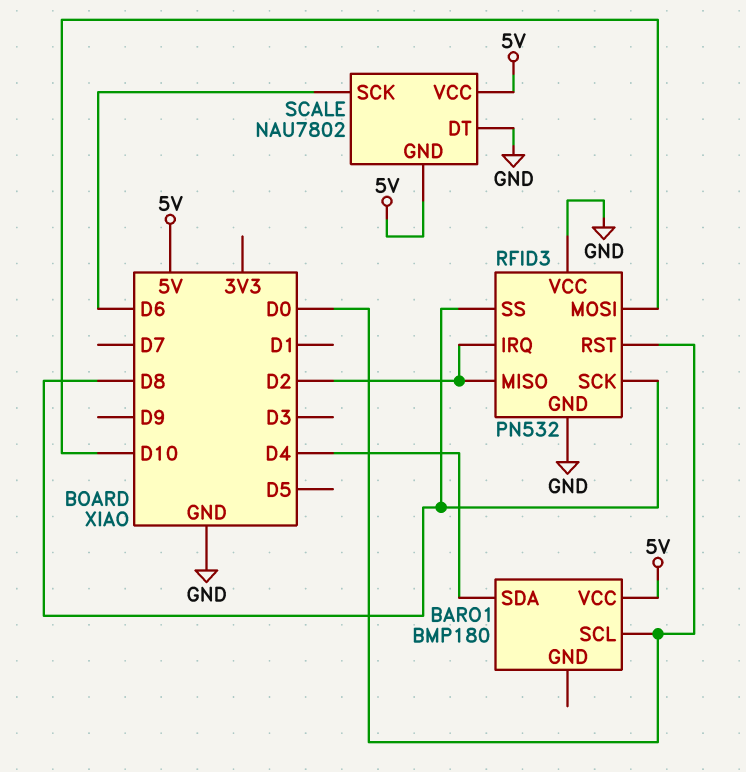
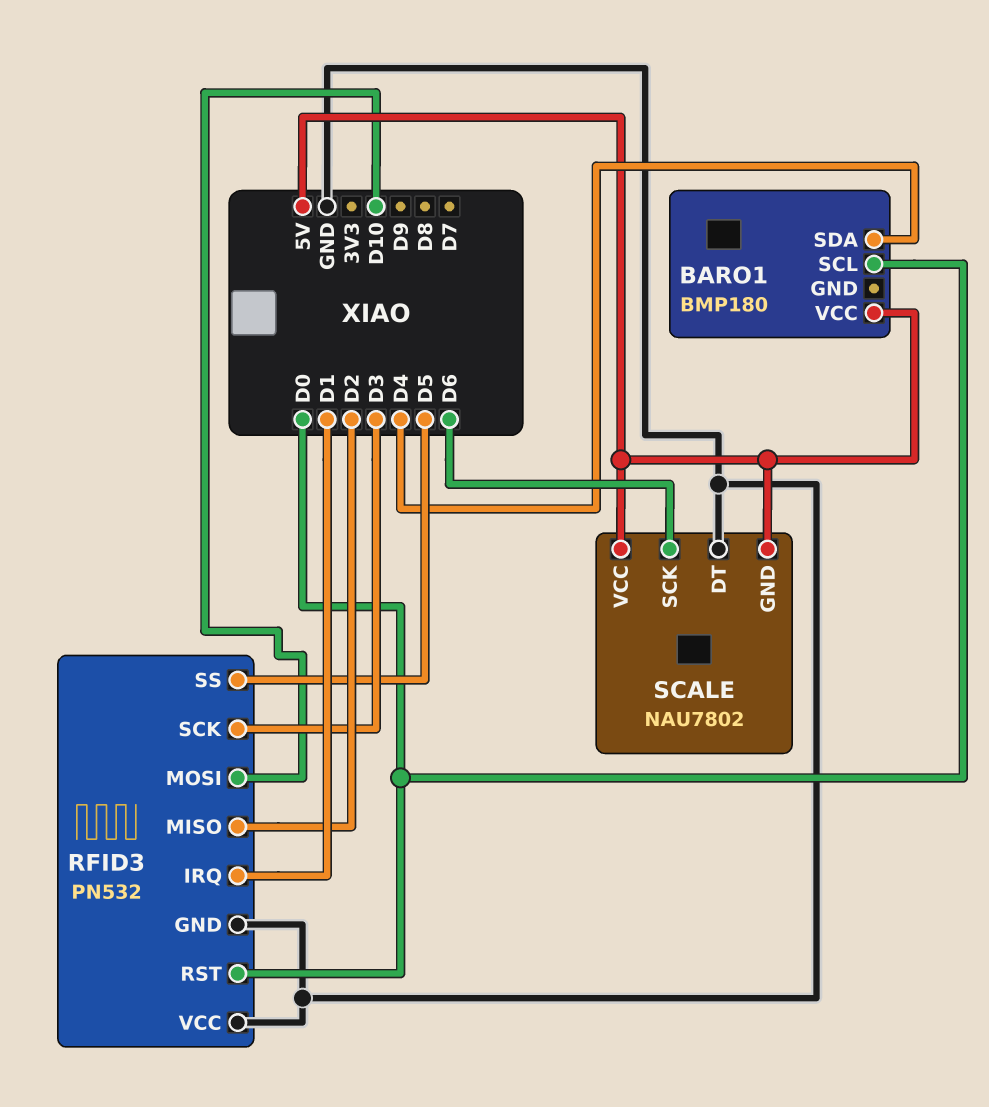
RFID3 pin IRQ: D2 -> D1
RFID3 pin SCK: D8 -> D3
RFID3 pin SS: D8 -> D5

